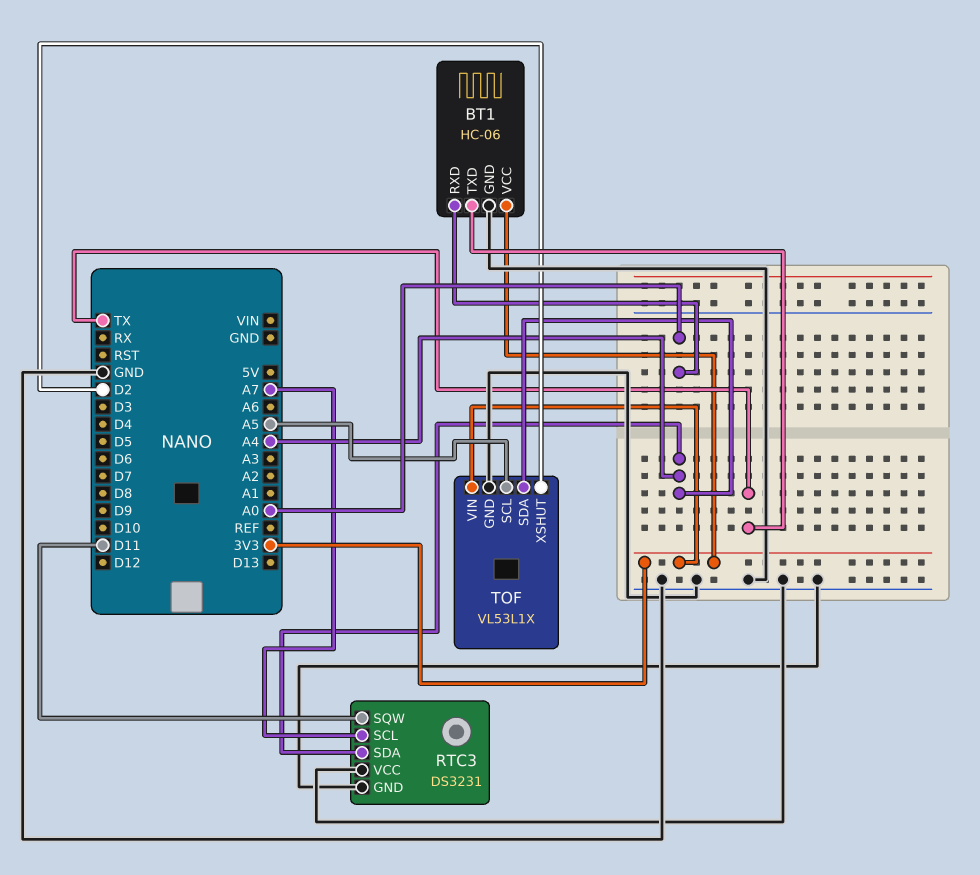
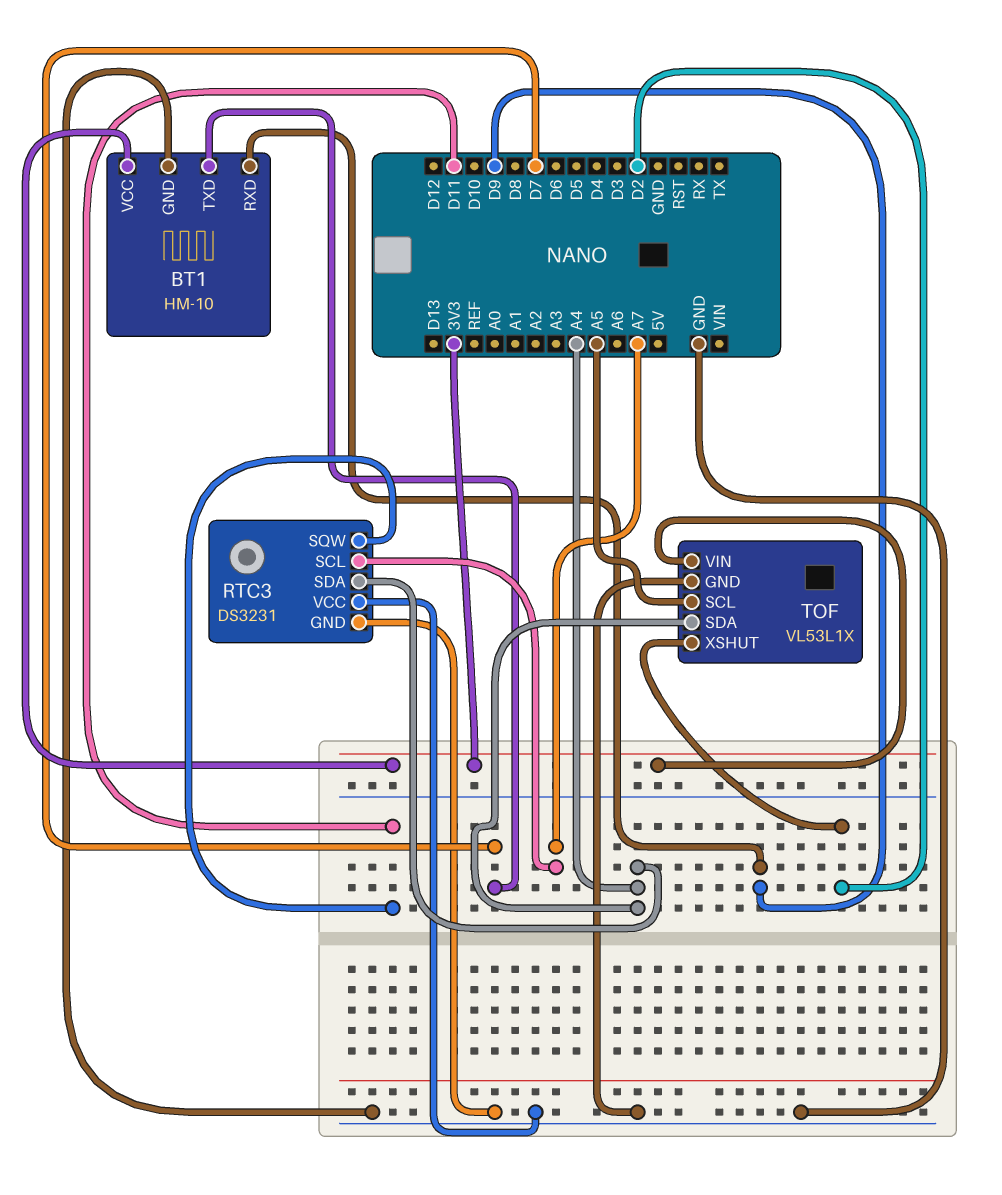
BT1: HC-06 -> HM-10
BT1 pin RXD: A0 -> D9
BT1 pin TXD: TX -> D7

